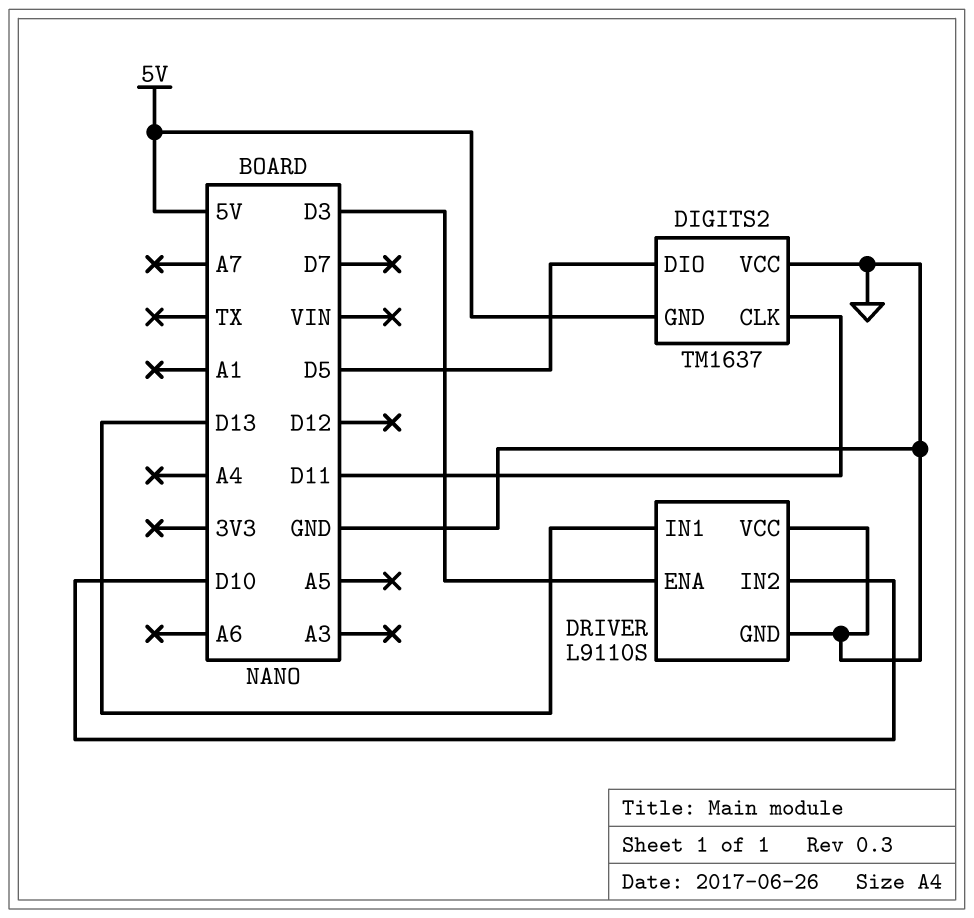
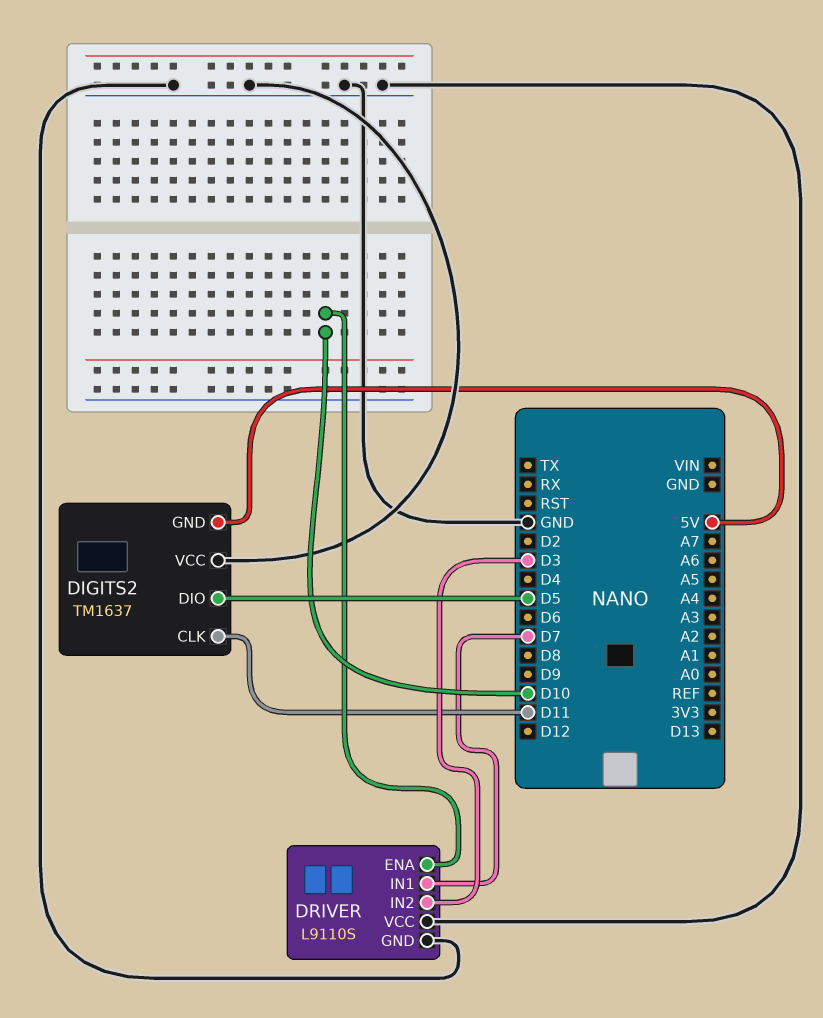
DRIVER pin ENA: D3 -> D10
DRIVER pin IN1: D13 -> D7
DRIVER pin IN2: D10 -> D3

